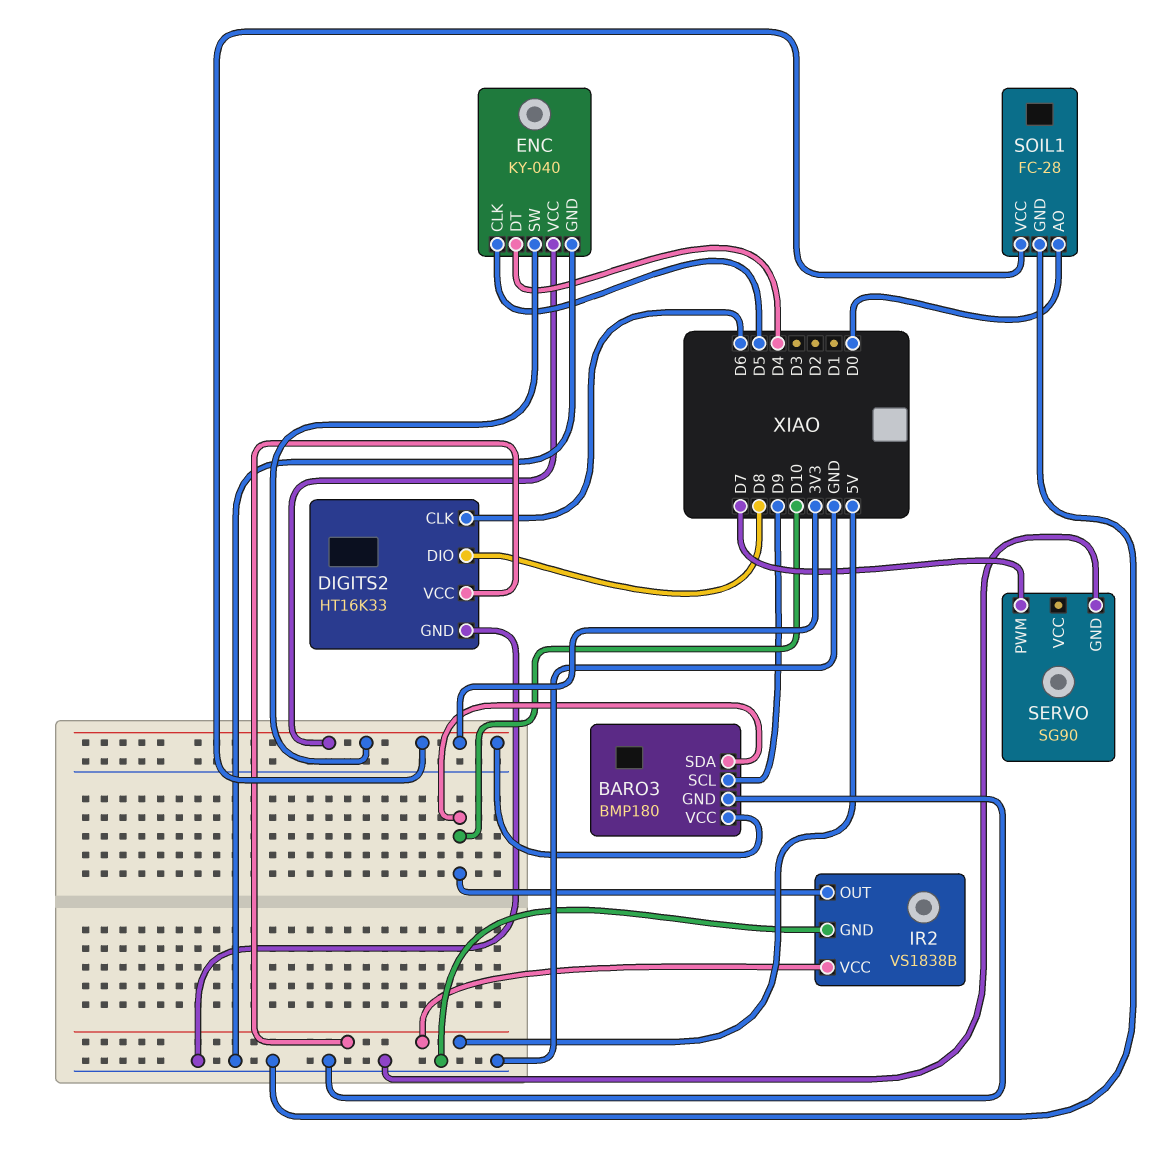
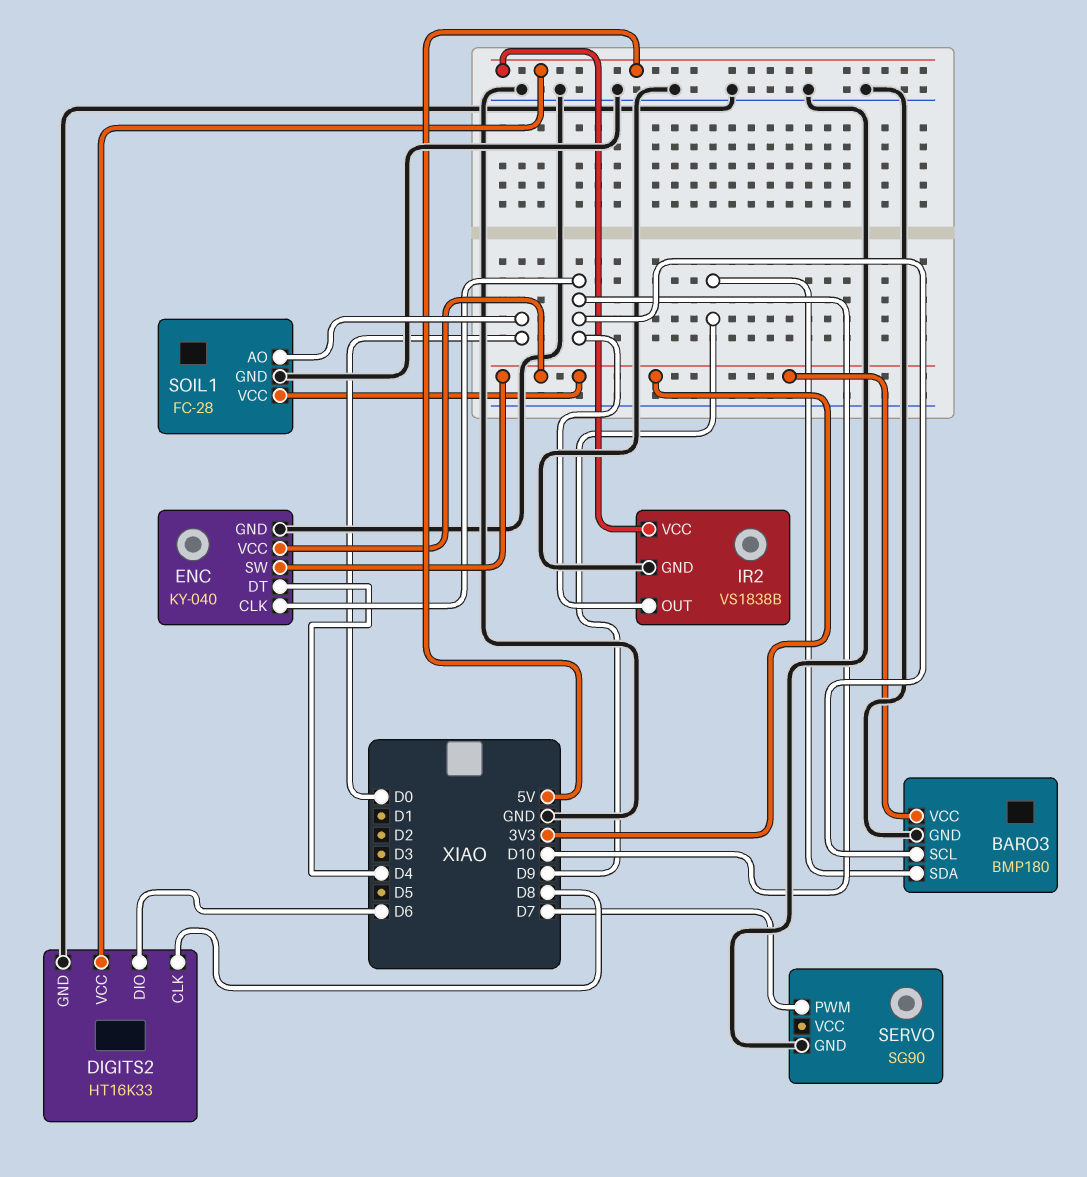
BARO3 pin SCL: D9 -> D10
BARO3 pin SDA: D10 -> D9
DIGITS2 pin CLK: D6 -> D8
DIGITS2 pin DIO: D8 -> D6
ENC pin CLK: D5 -> D10

